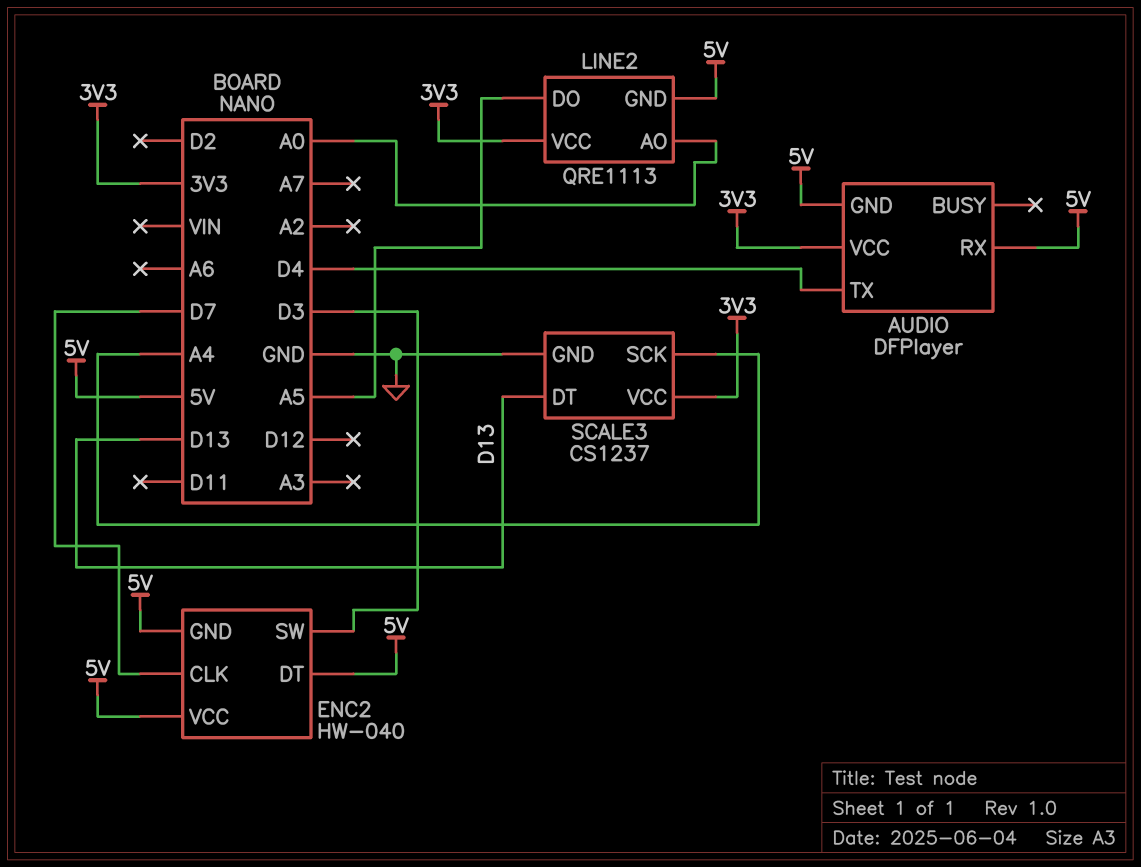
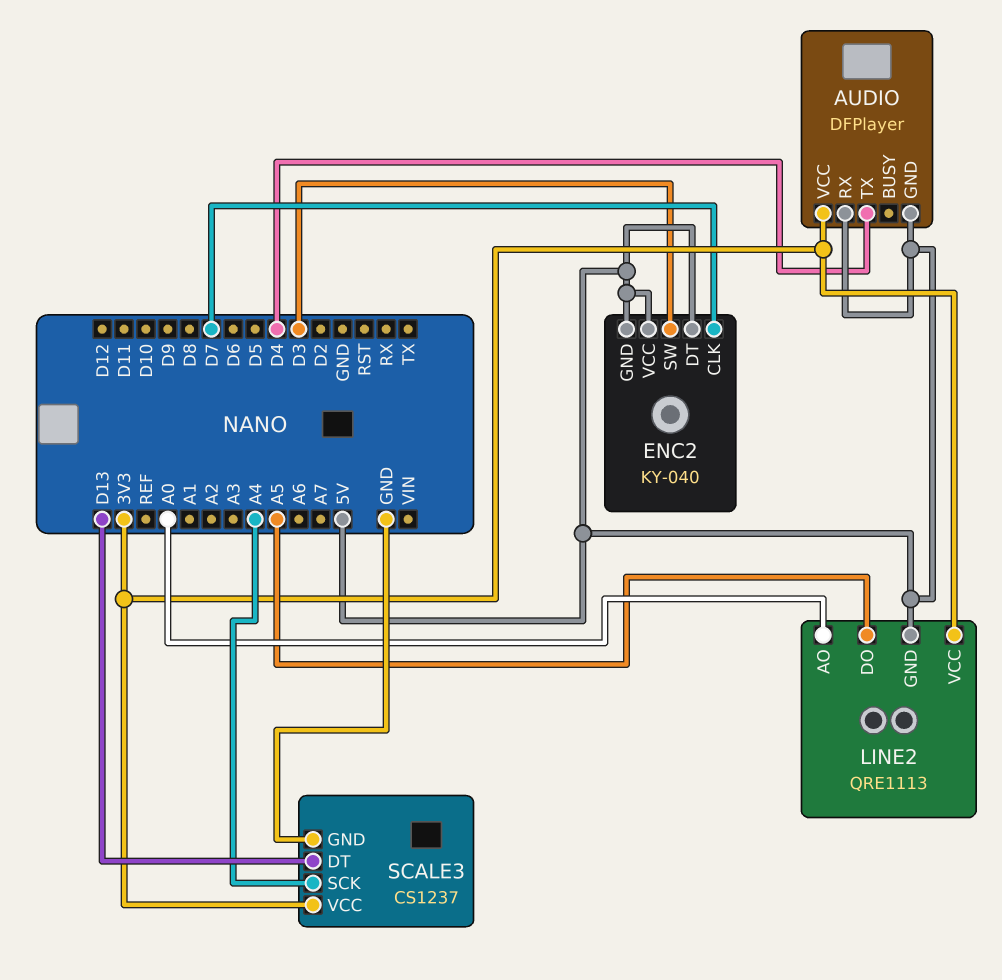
ENC2: HW-040 -> KY-040

